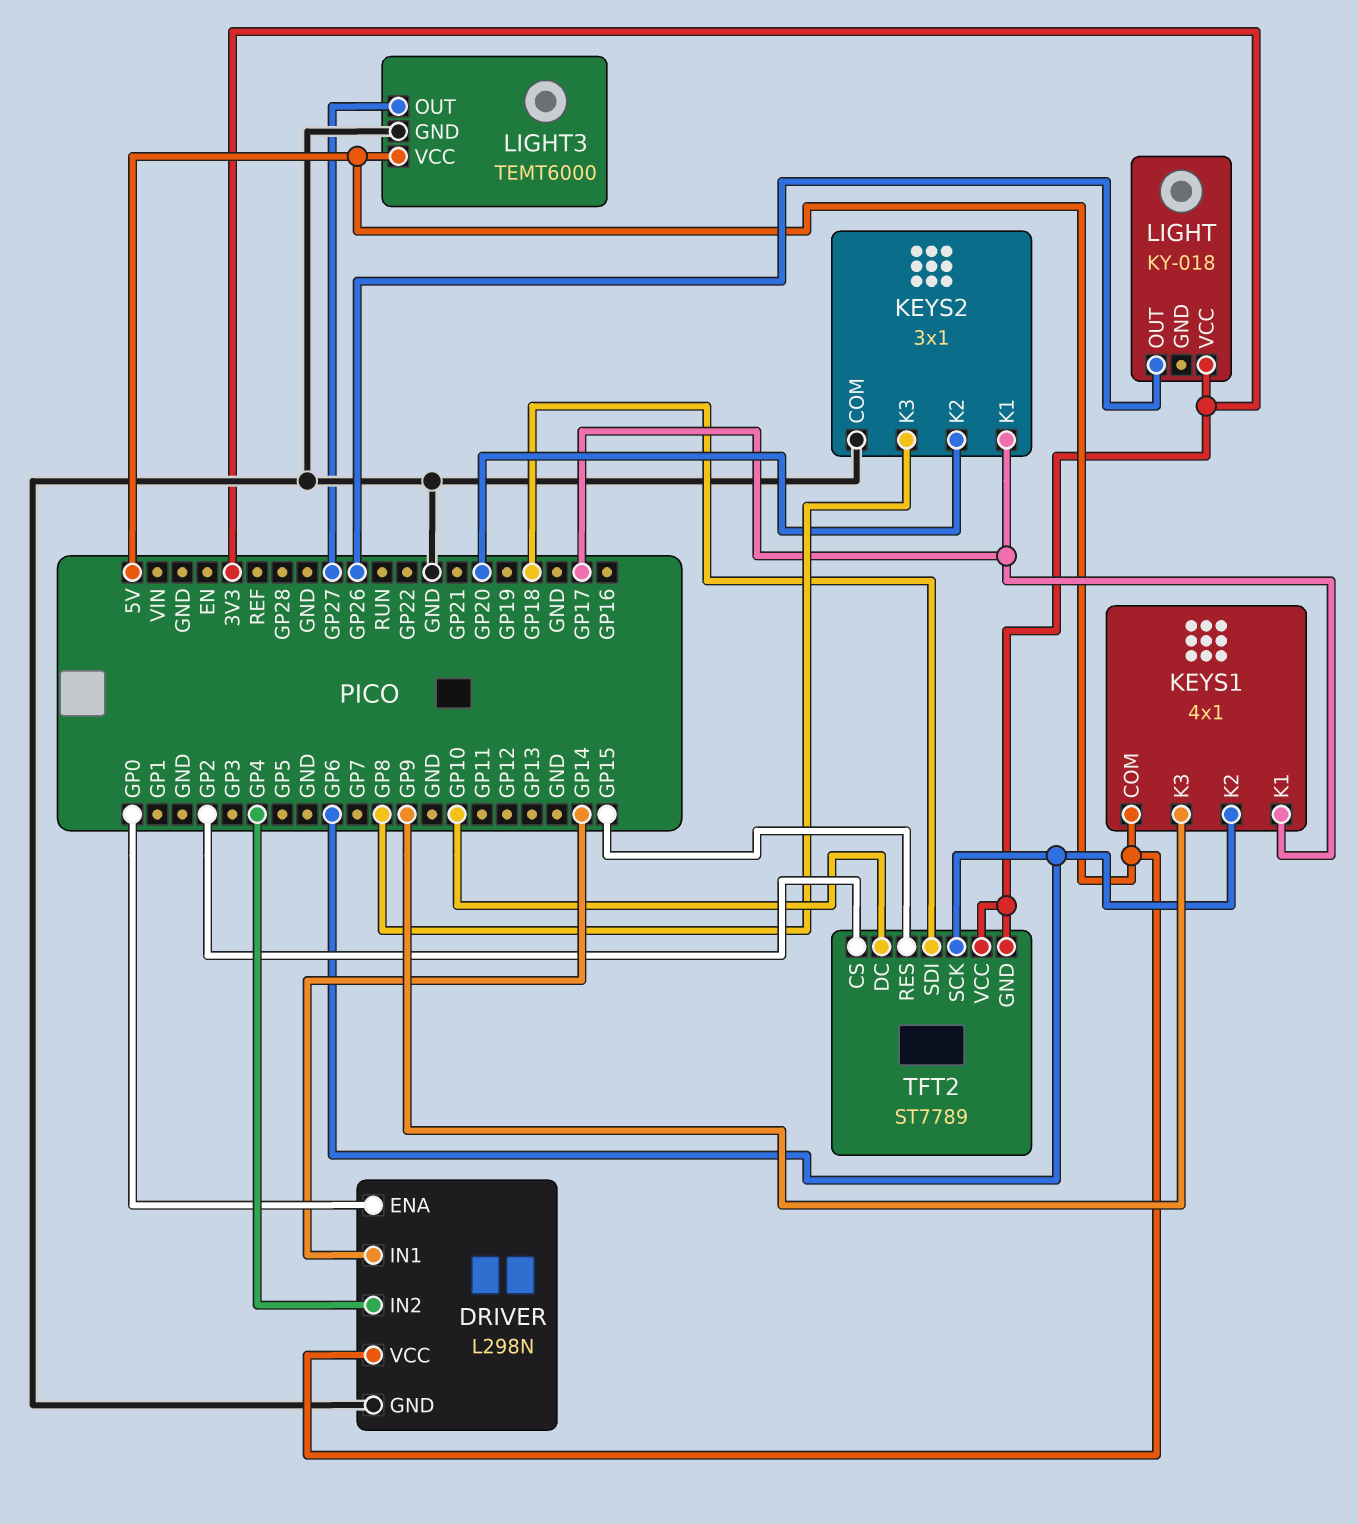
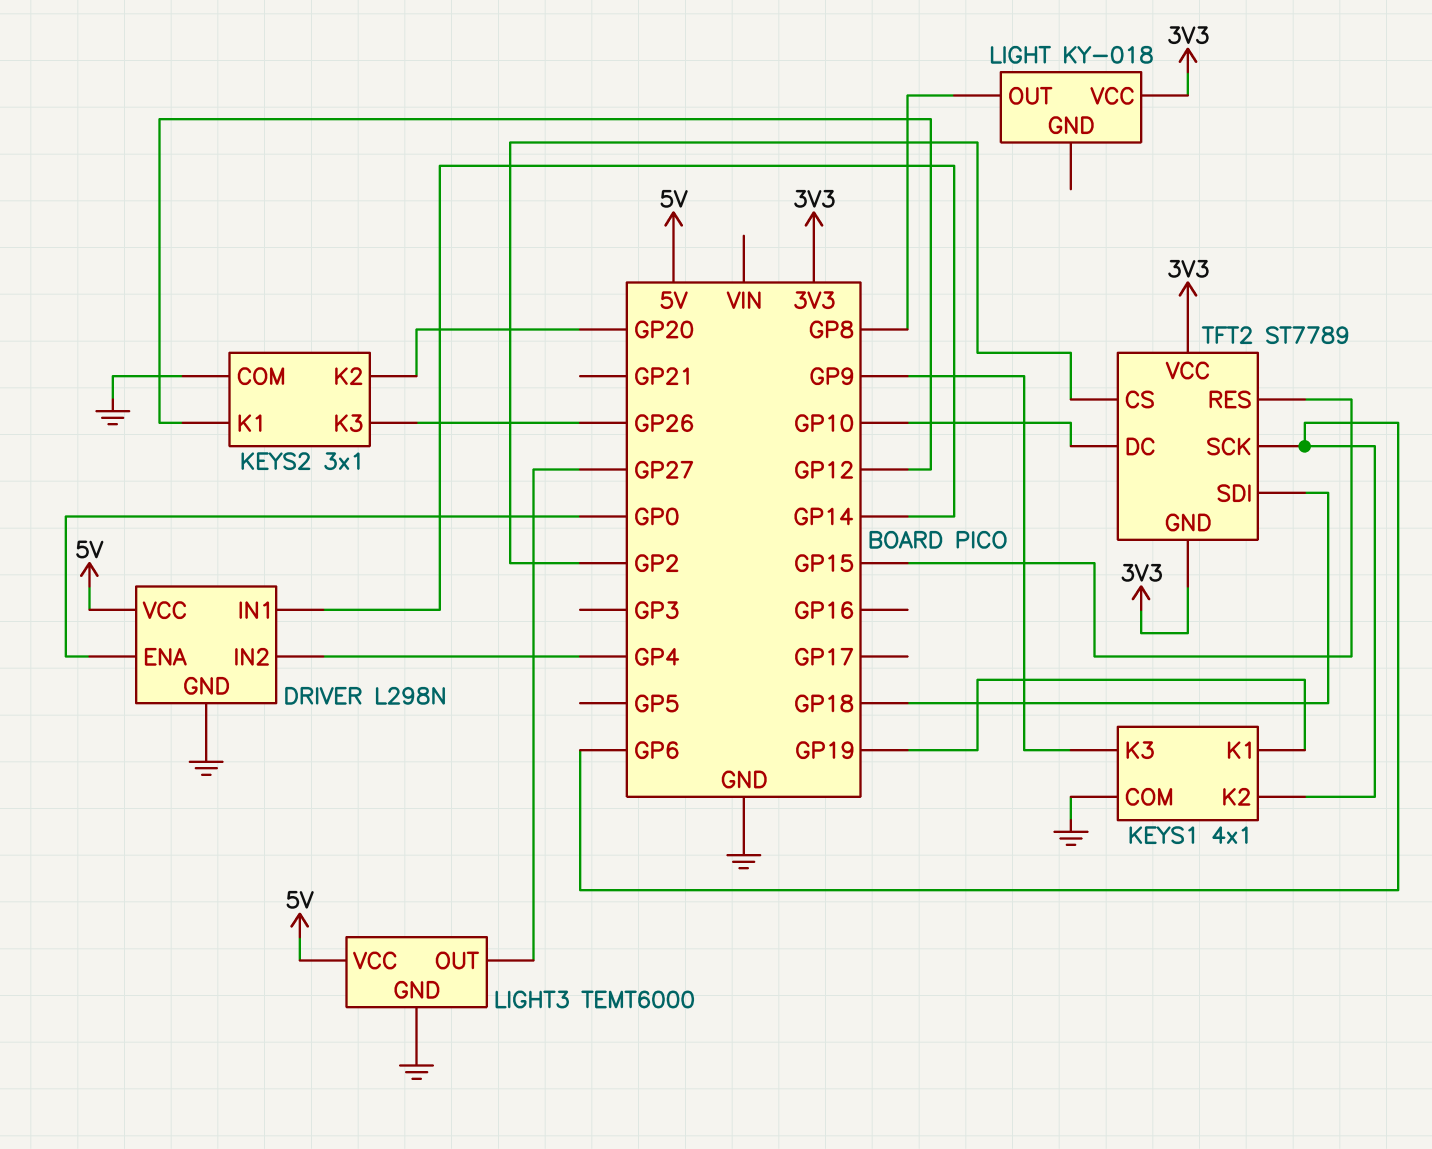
KEYS1 pin COM: 5V -> GND
KEYS1 pin K1: GP17 -> GP19
KEYS2 pin K1: GP17 -> GP12
KEYS2 pin K3: GP8 -> GP26
LIGHT pin OUT: GP26 -> GP8

